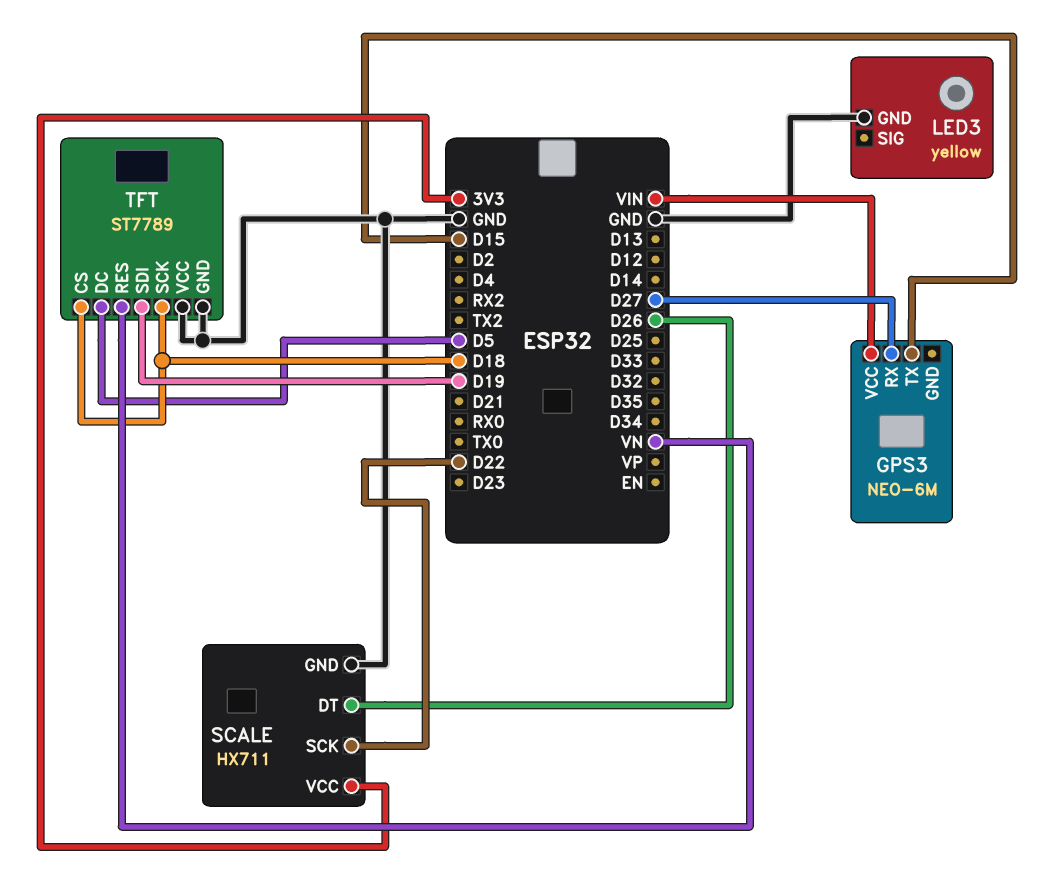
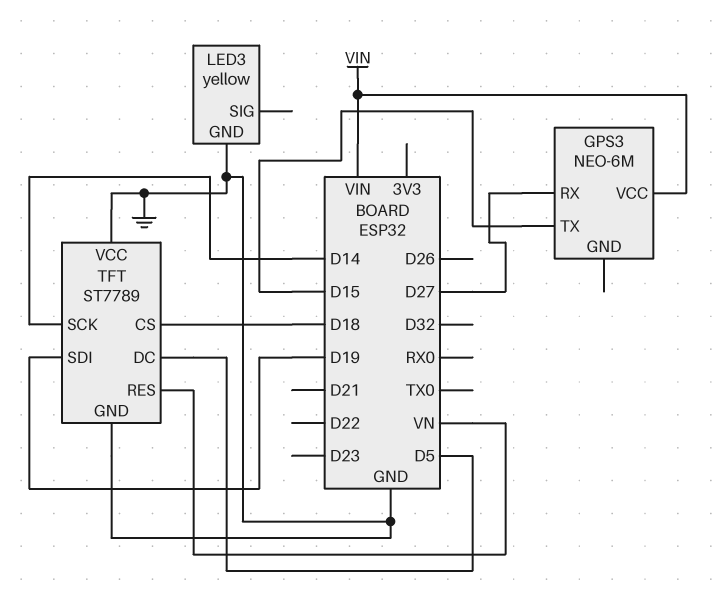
SCALE: HX711 -> none
SCALE pin DT: D26 -> none
SCALE pin GND: GND -> none
SCALE pin SCK: D22 -> none
SCALE pin VCC: 3V3 -> none
TFT pin SCK: D18 -> D14

